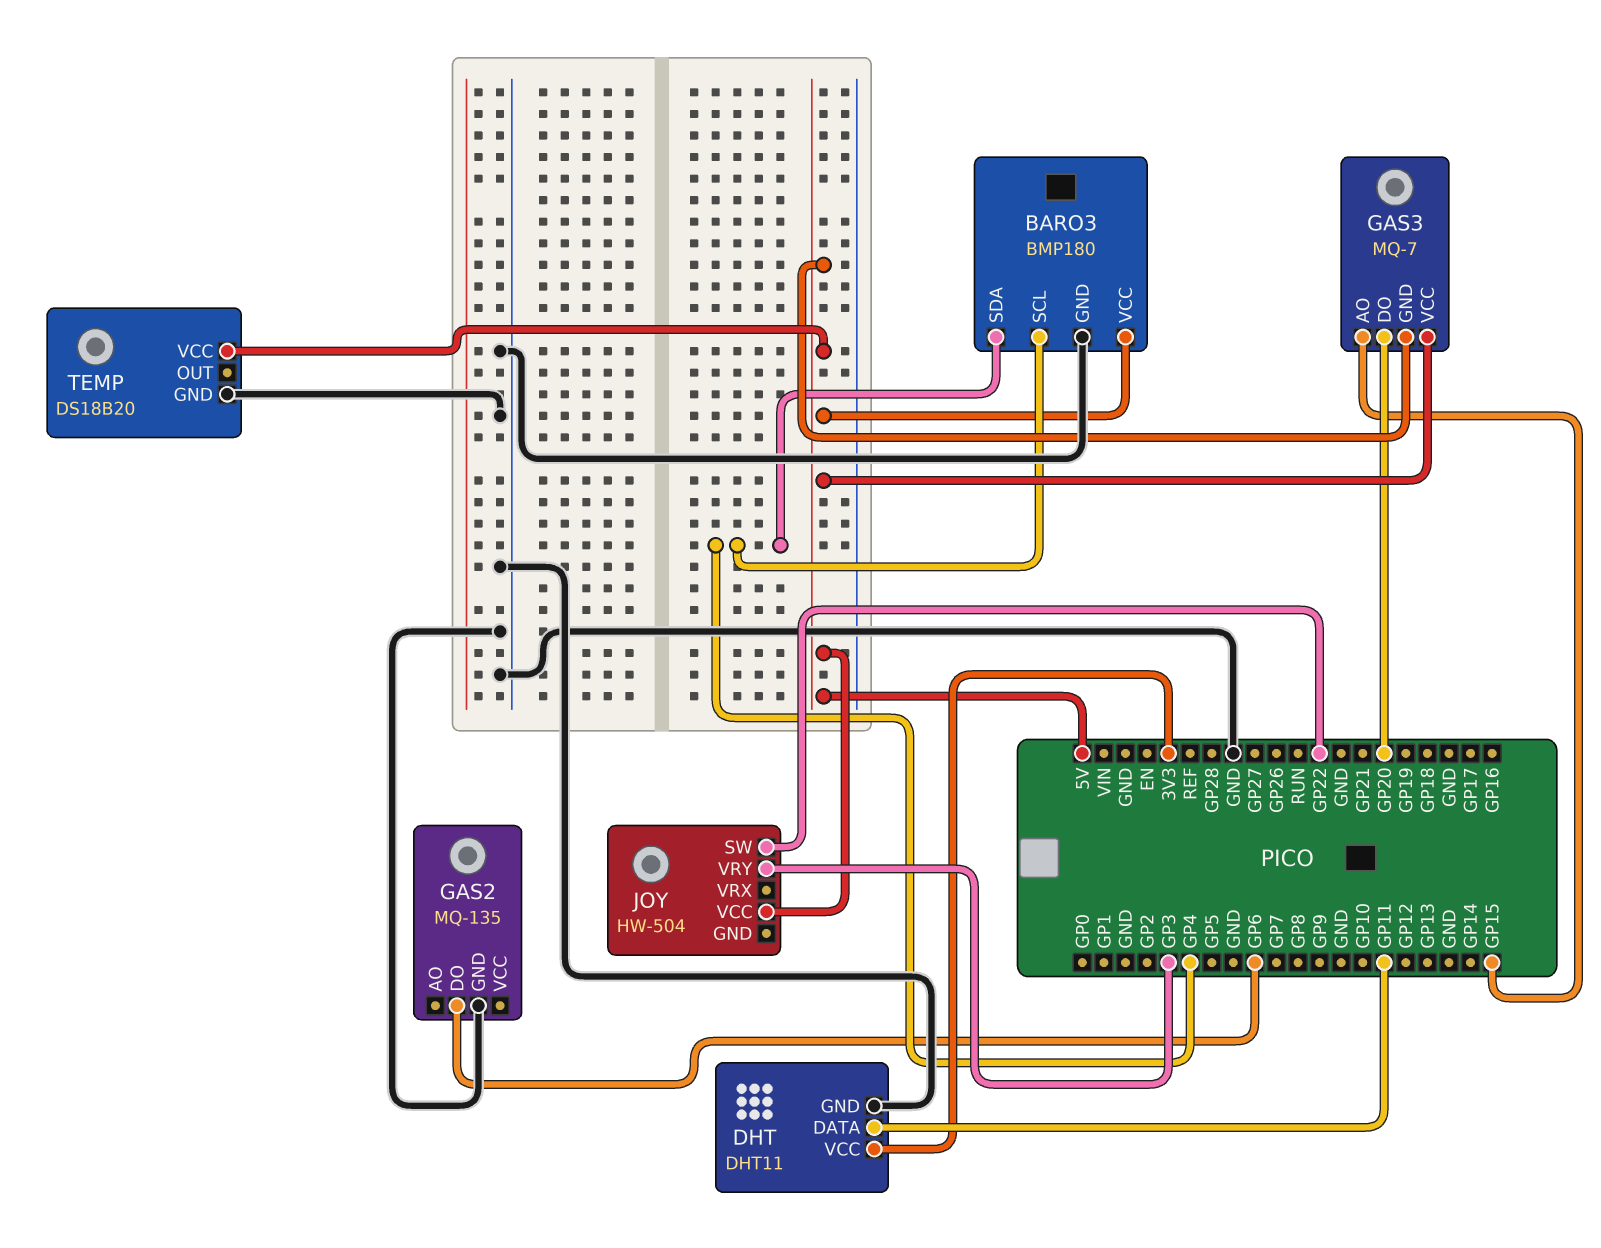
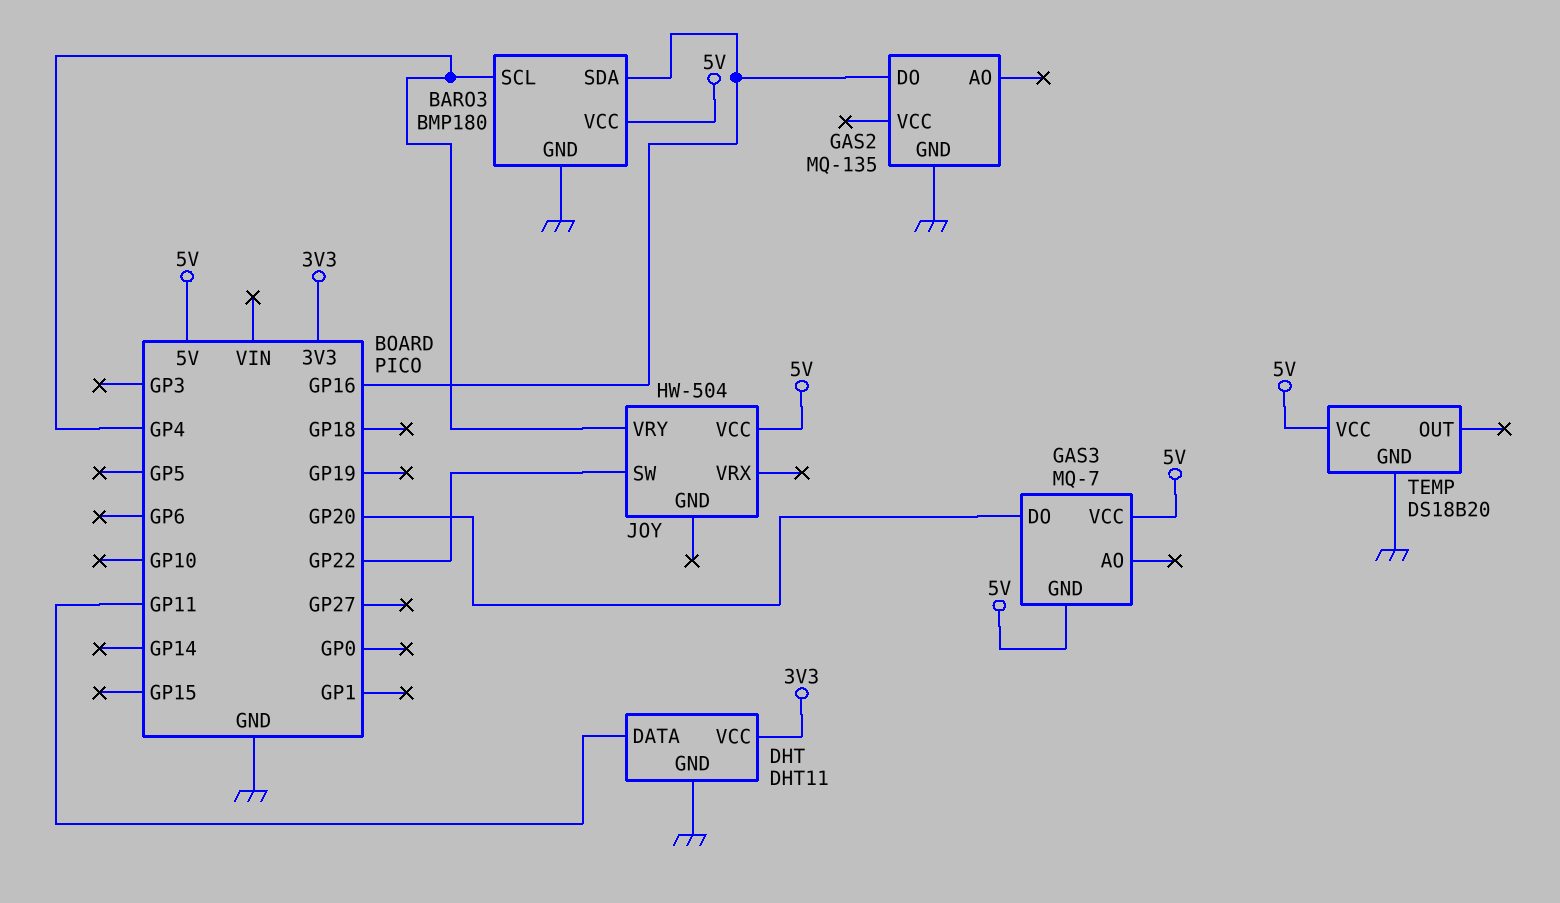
BARO3 pin SDA: GP4 -> GP16
GAS2 pin DO: GP6 -> GP16
GAS3 pin AO: GP15 -> none
JOY pin VRY: GP3 -> GP4

